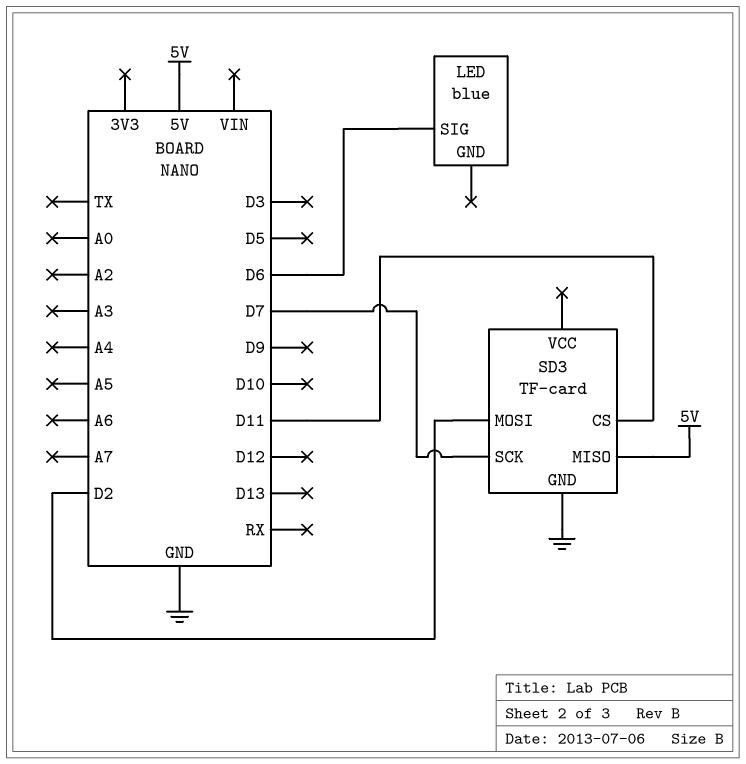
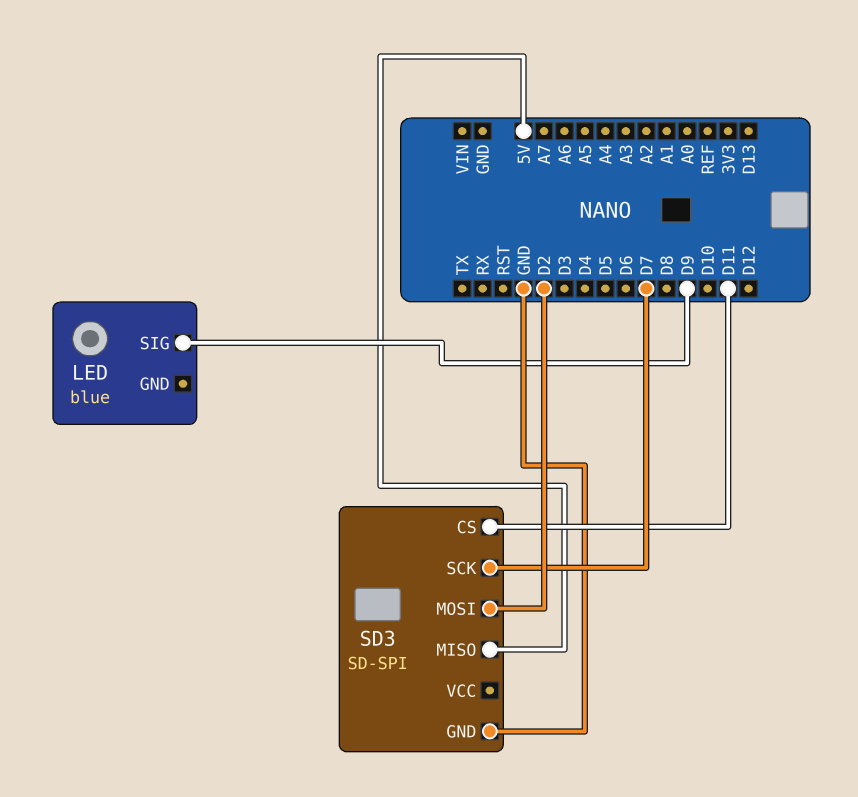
LED pin SIG: D6 -> D9
SD3: TF-card -> SD-SPI

